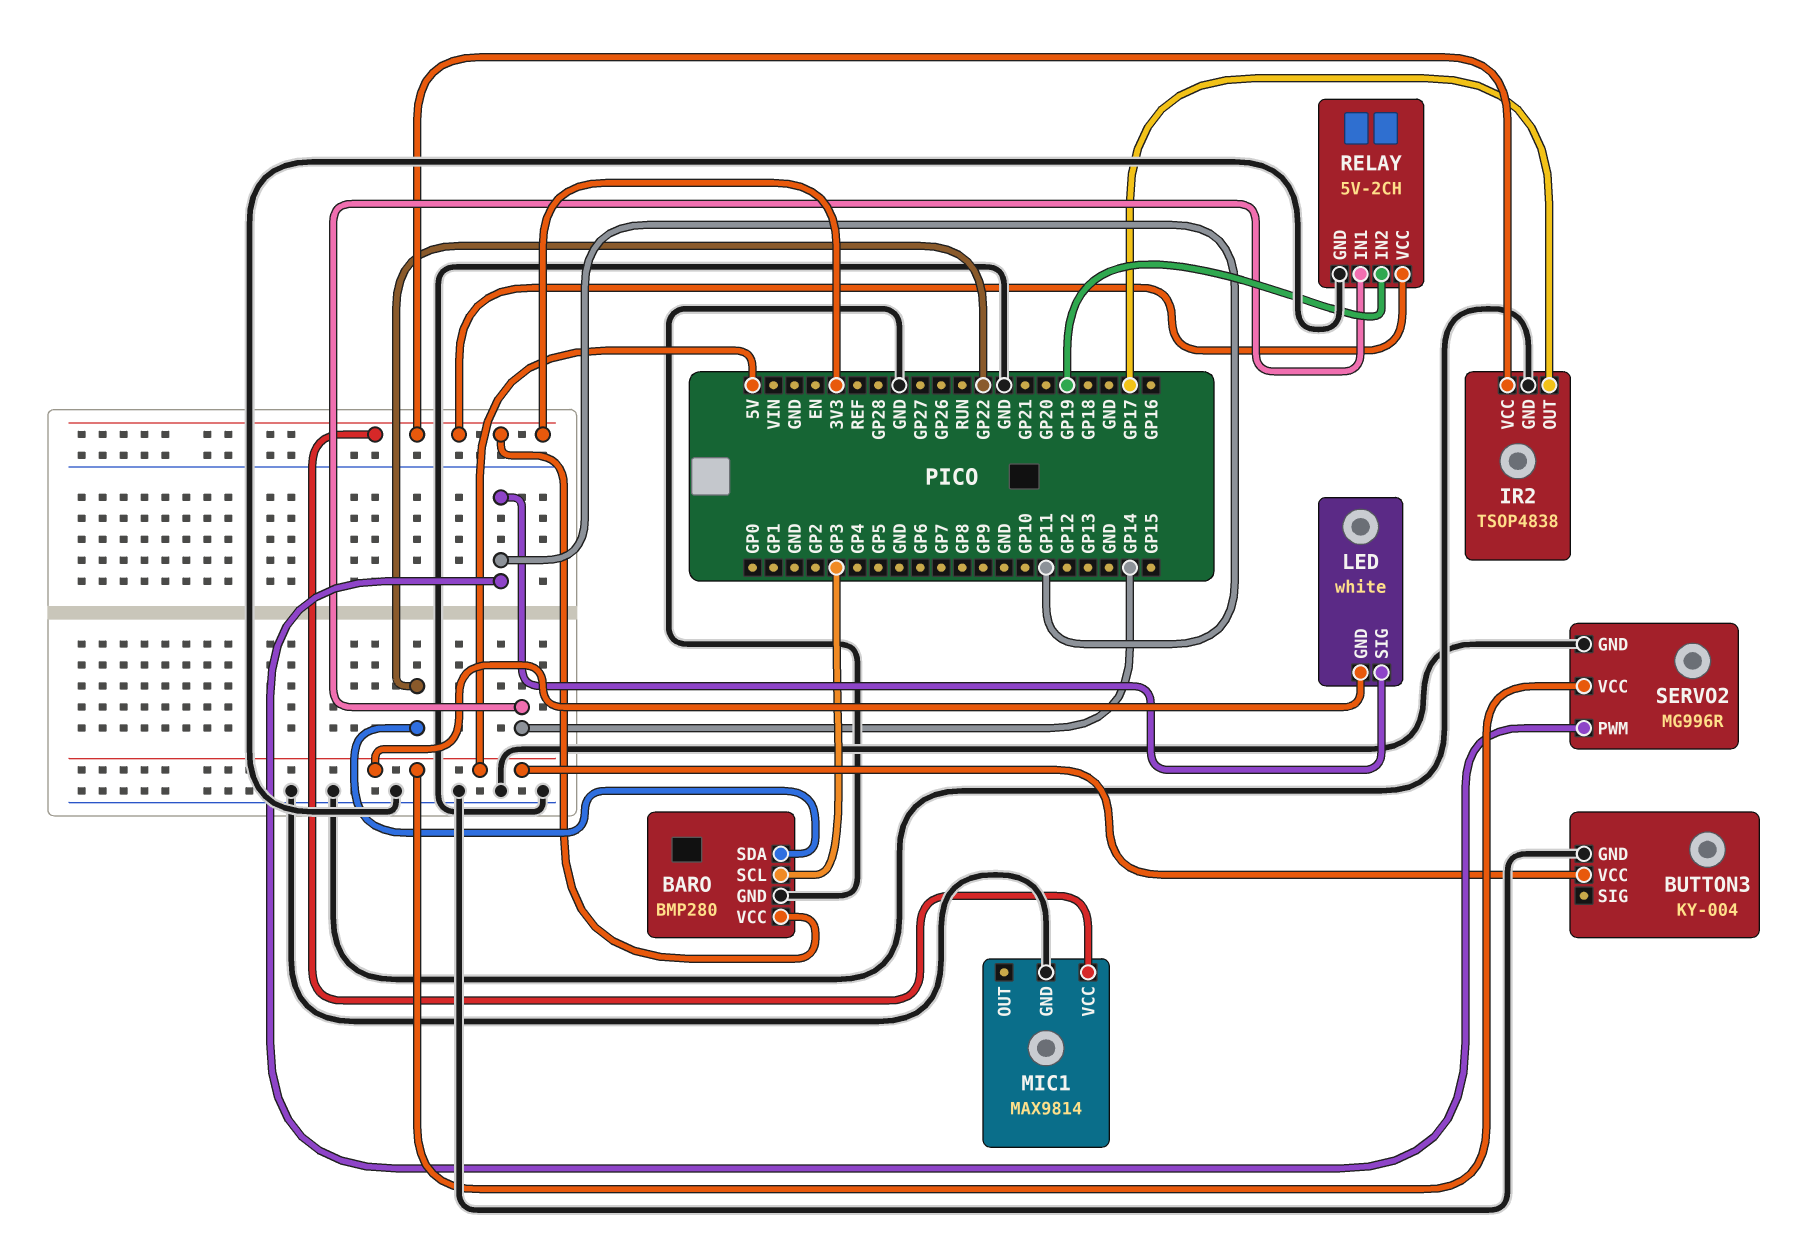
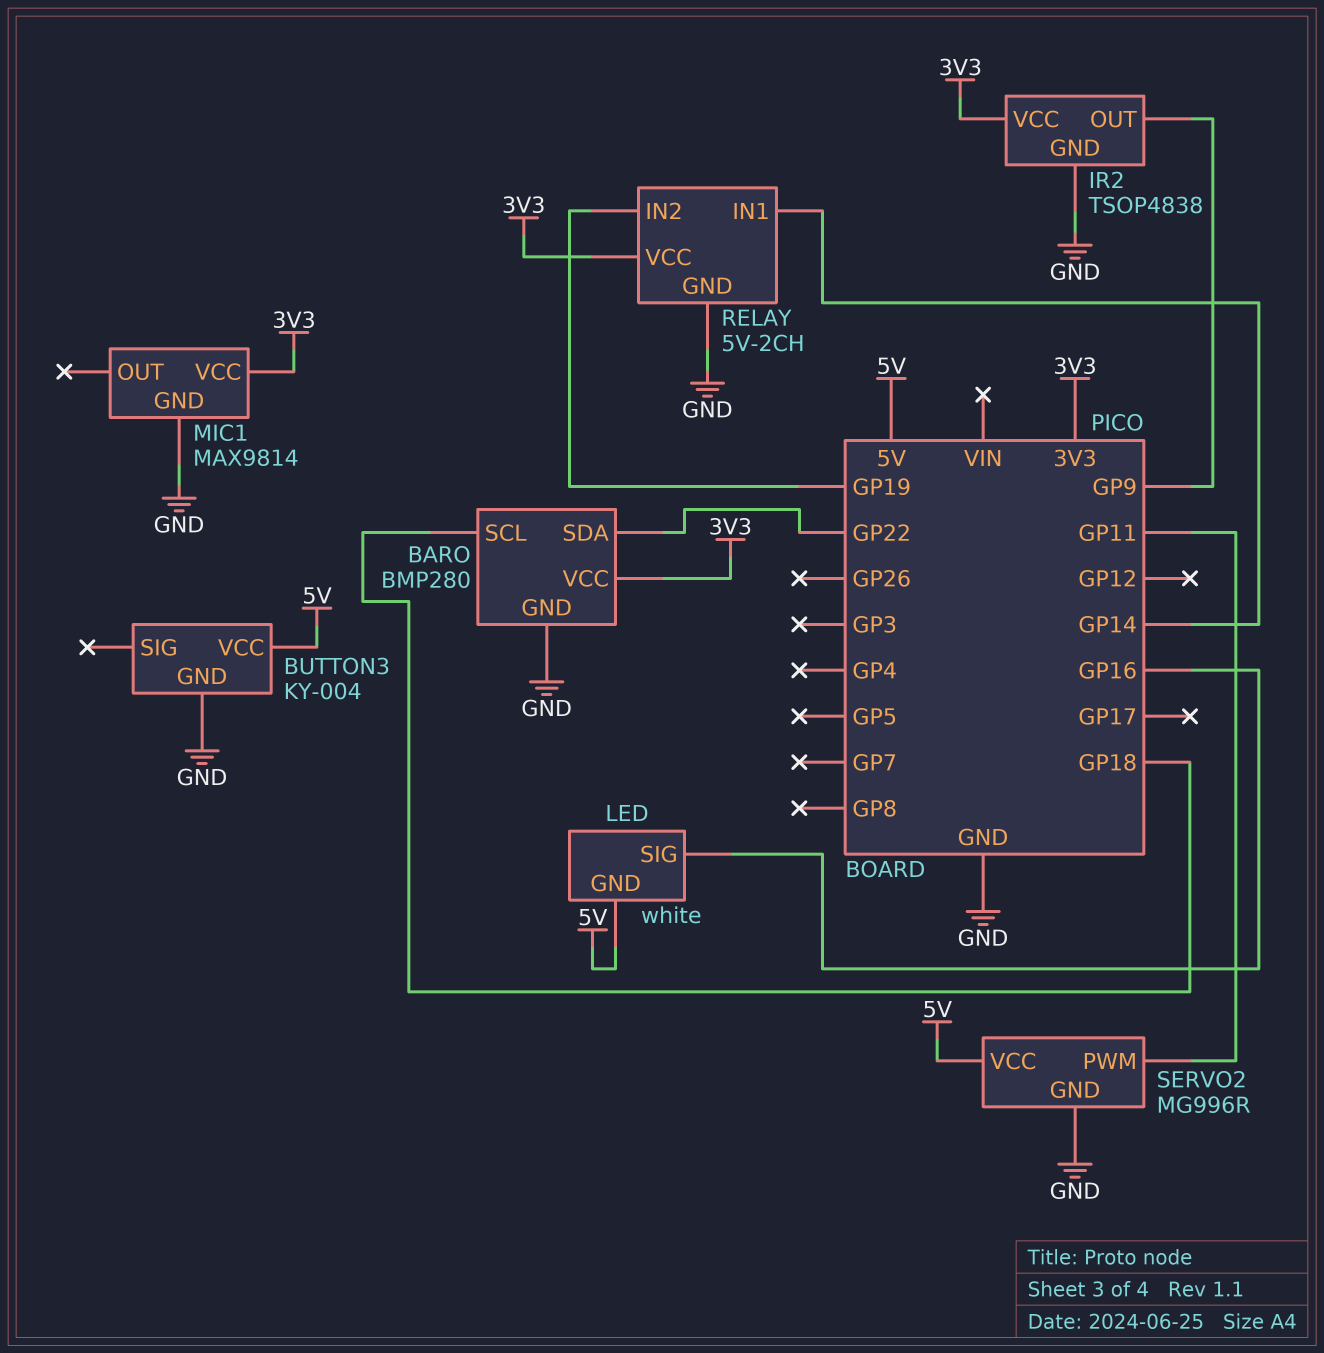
BARO pin SCL: GP3 -> GP18
IR2 pin OUT: GP17 -> GP9
LED pin SIG: GP11 -> GP16

